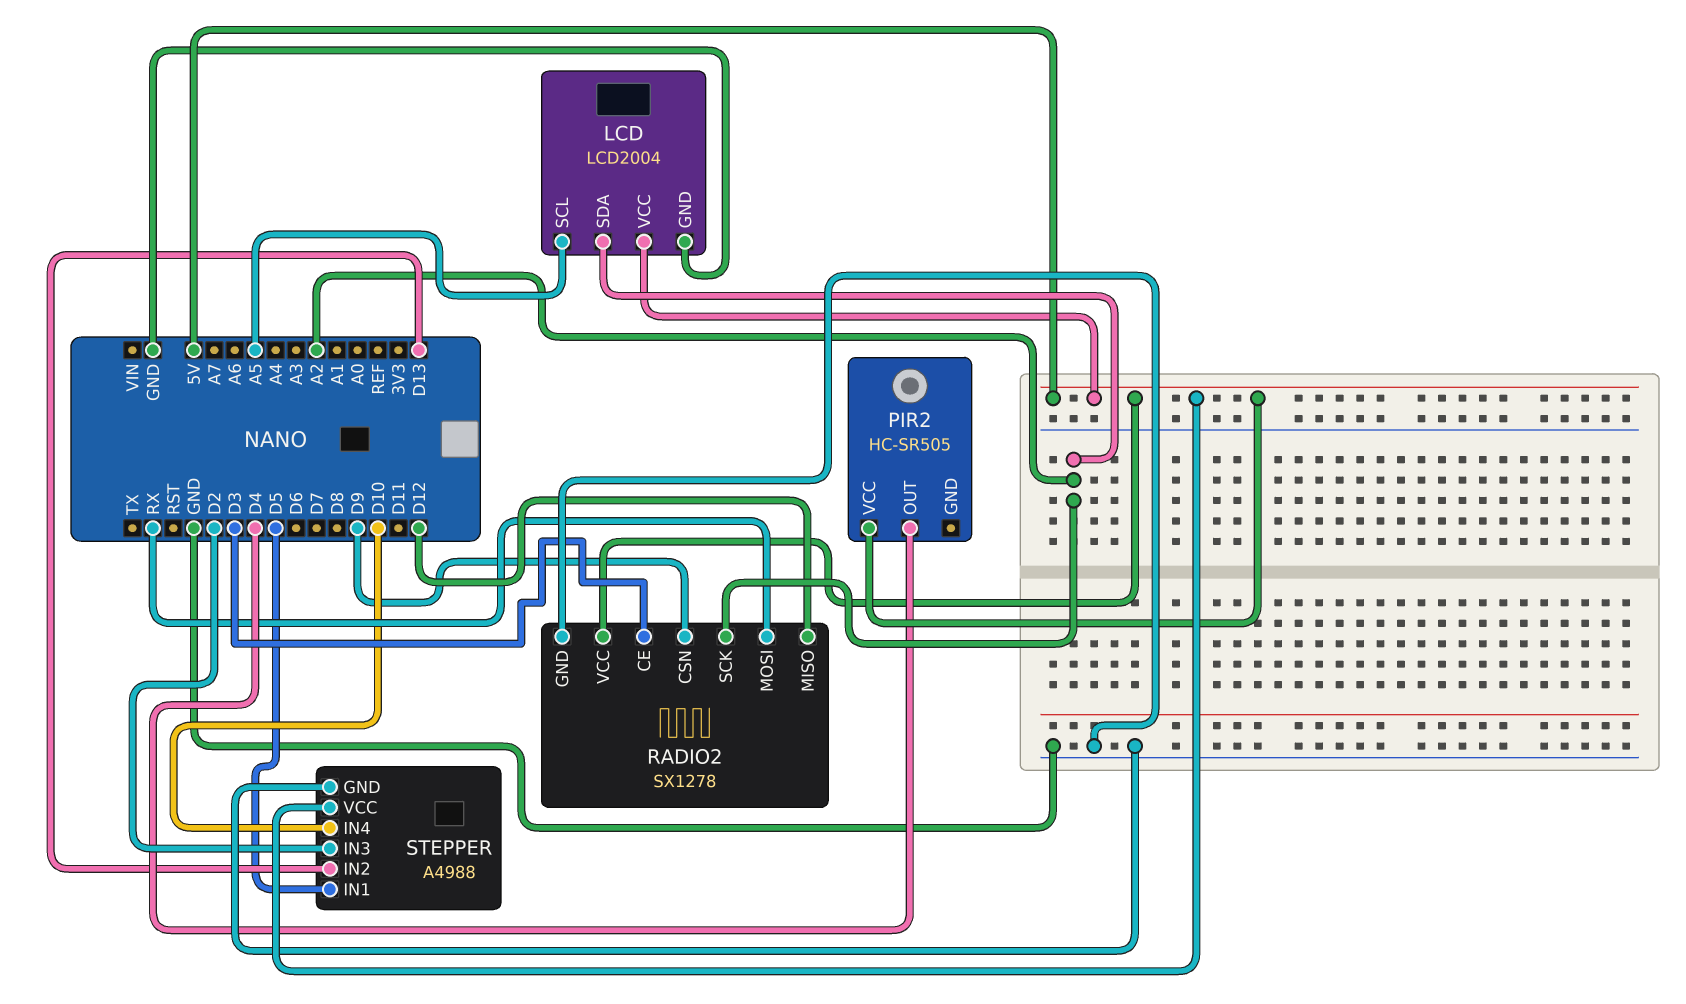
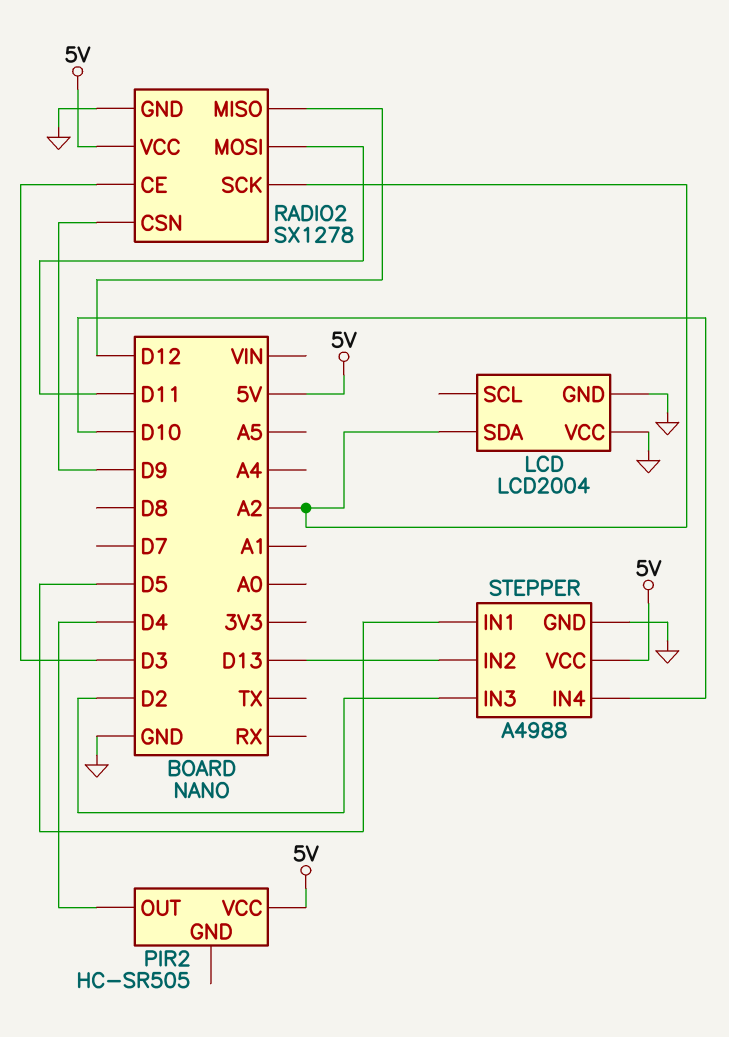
LCD pin SCL: A5 -> none
LCD pin VCC: 5V -> GND
RADIO2 pin MOSI: RX -> D11

